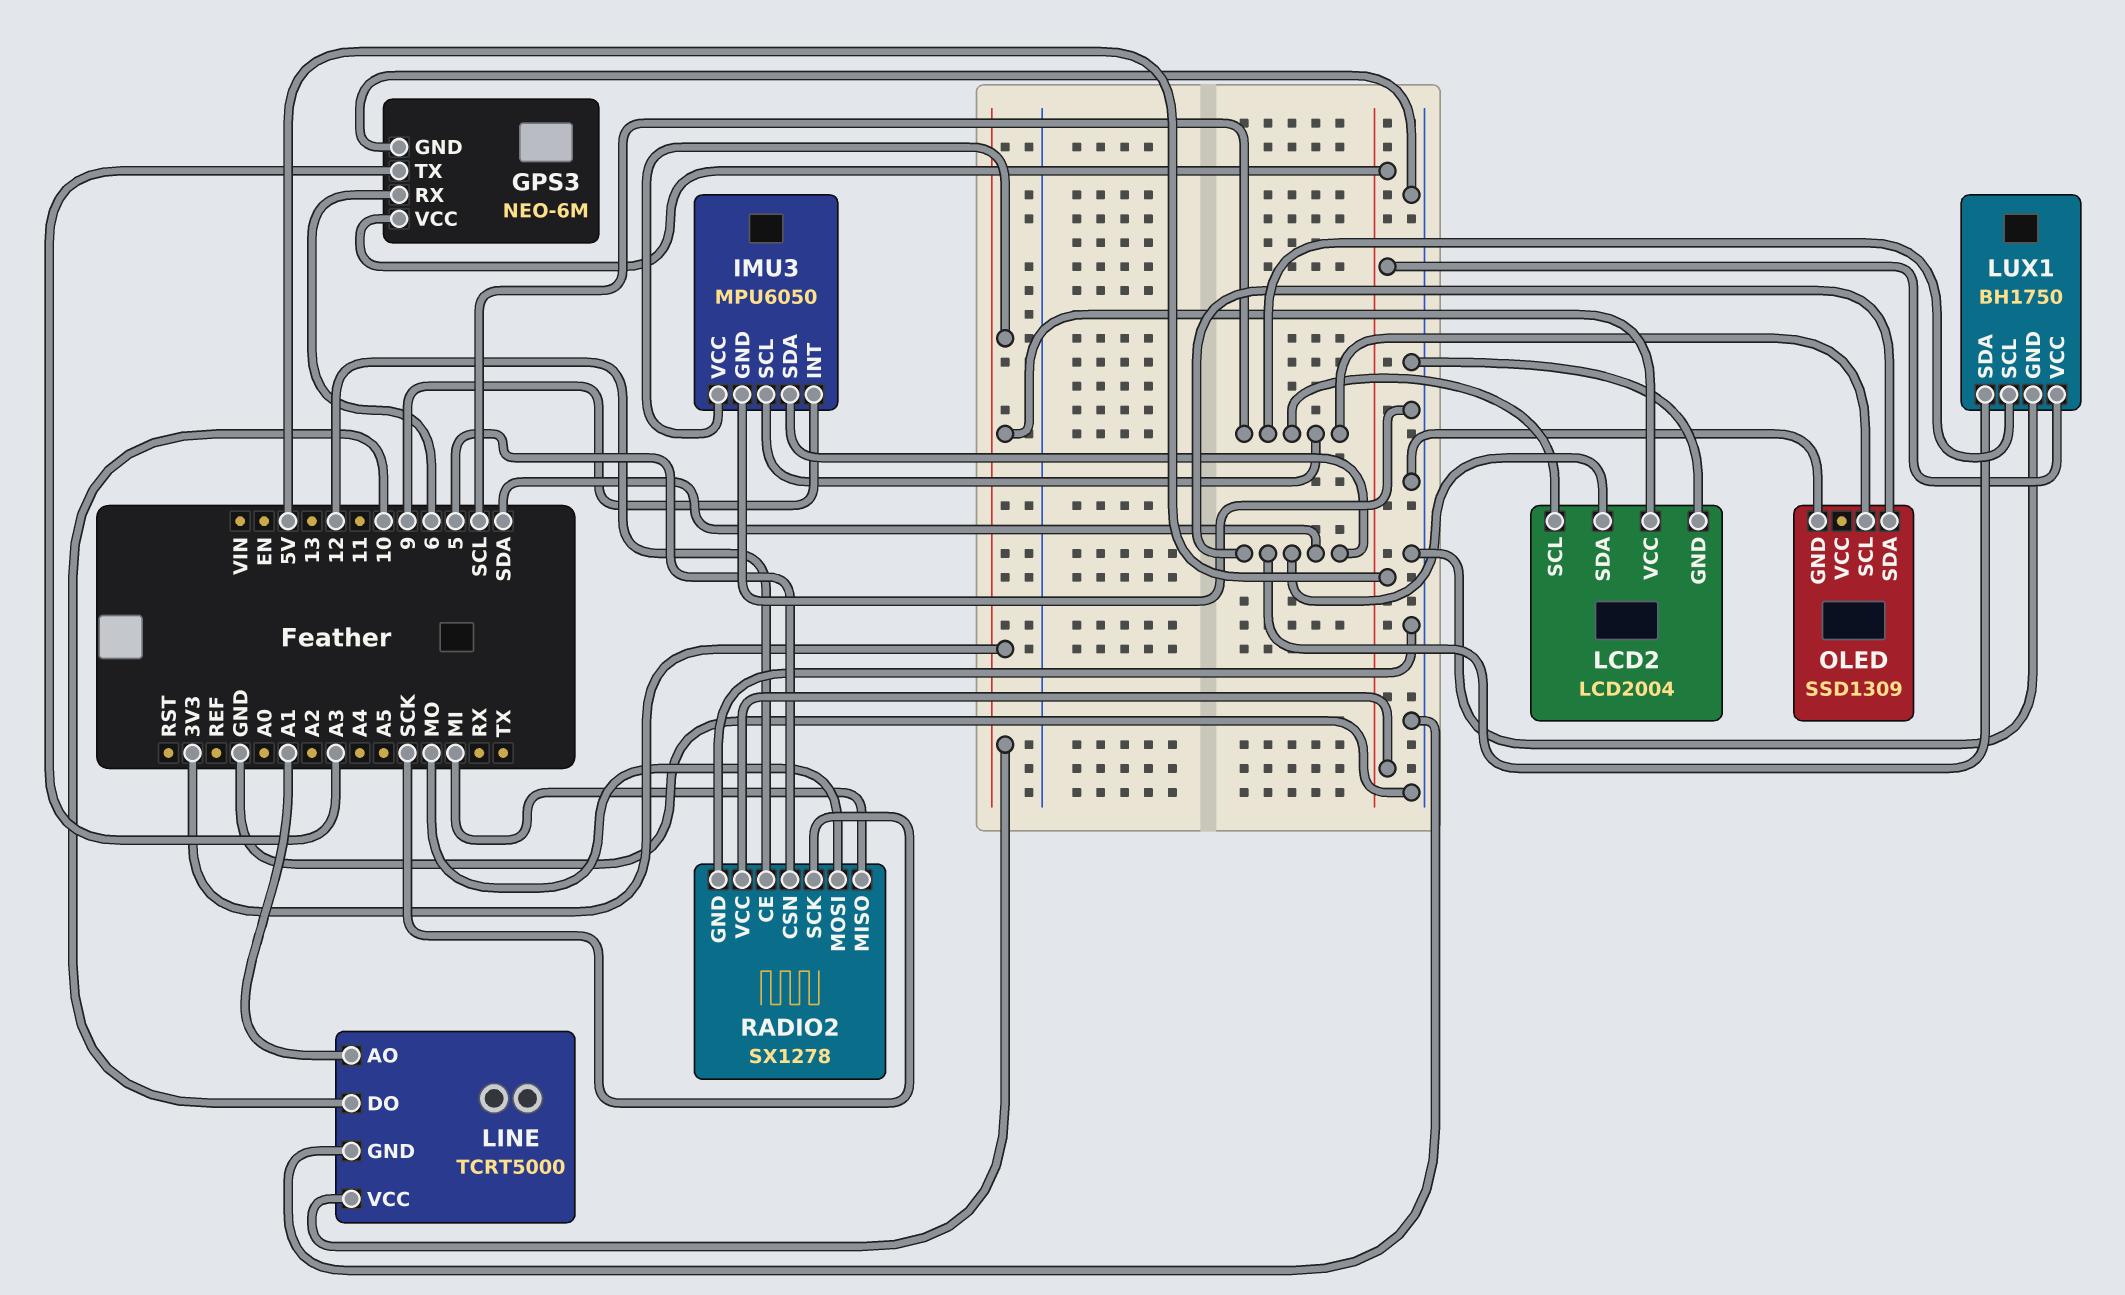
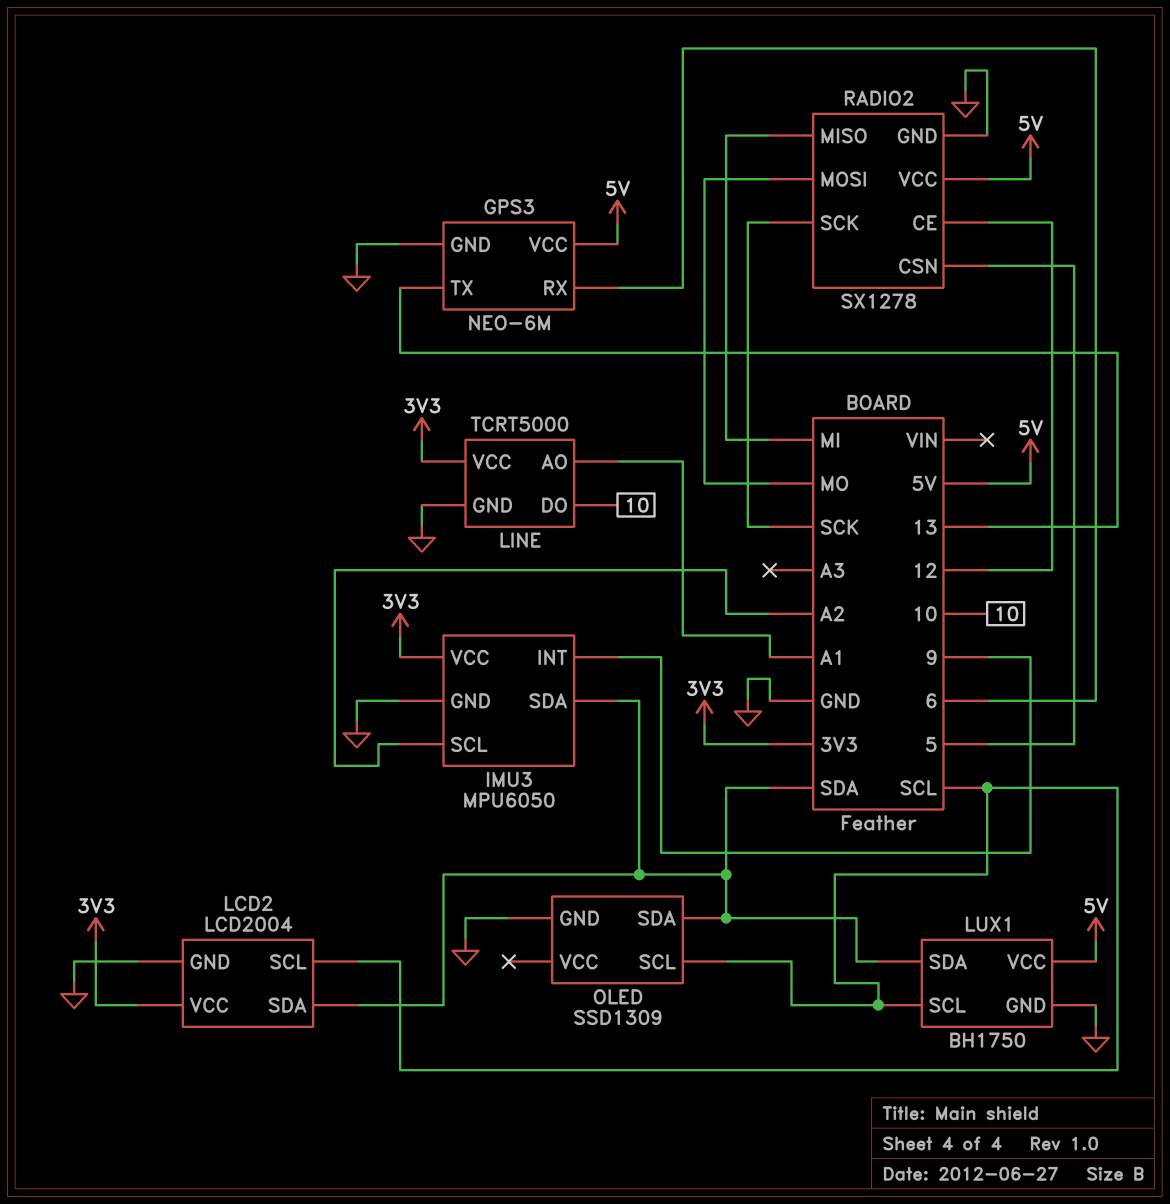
GPS3 pin TX: A3 -> 13
IMU3 pin SCL: SCL -> A2

